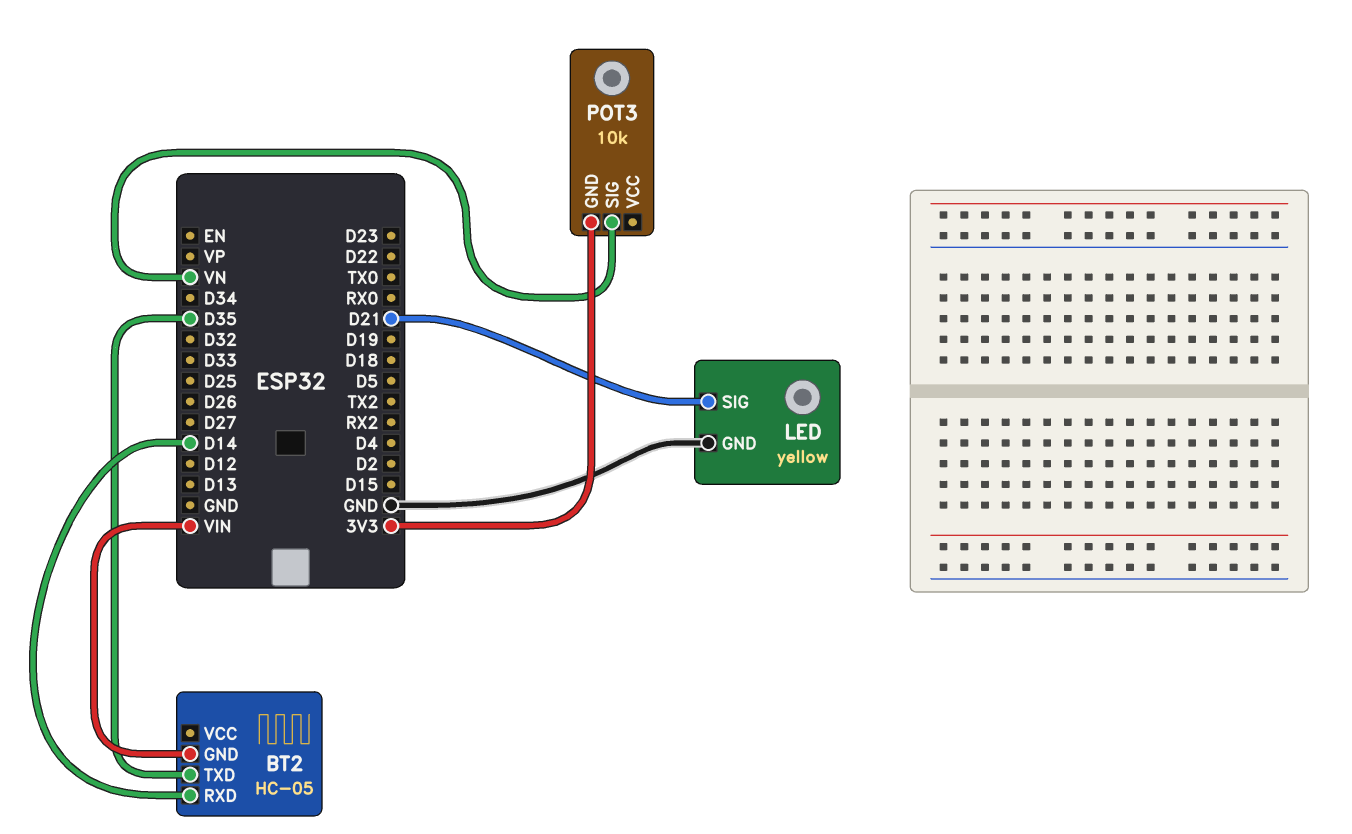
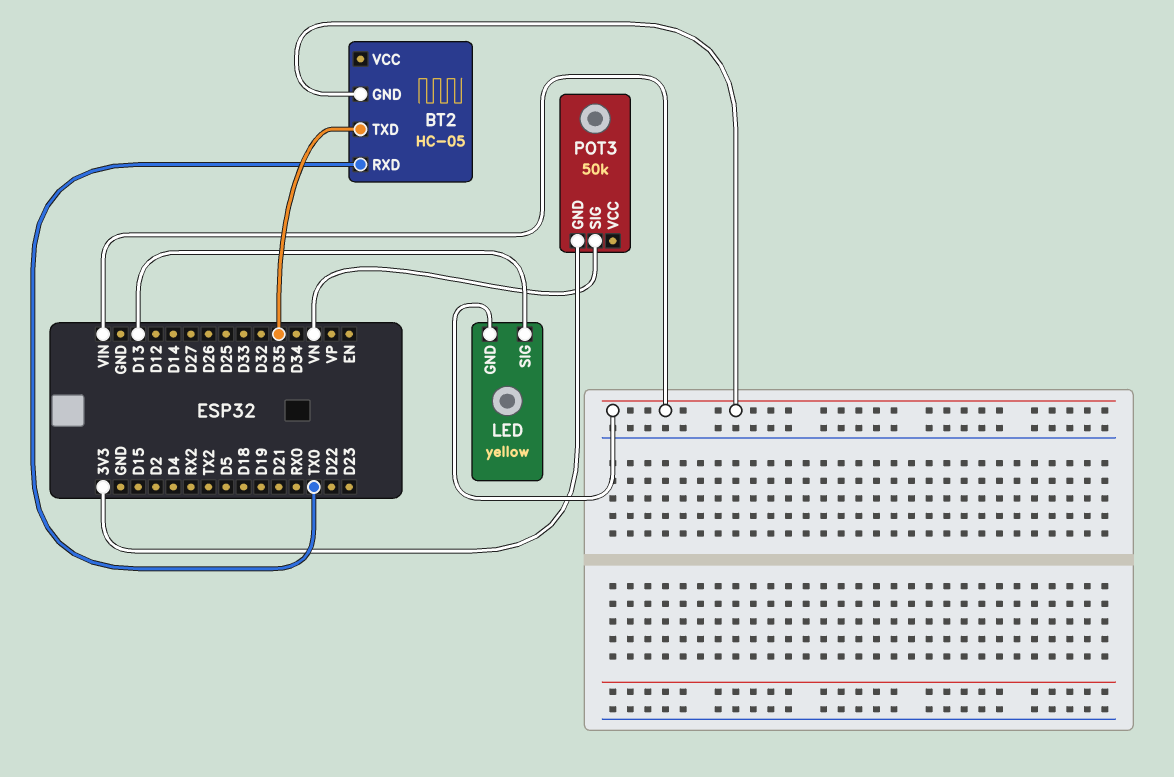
BT2 pin RXD: D14 -> TX0
LED pin GND: GND -> VIN
LED pin SIG: D21 -> D13
POT3: 10k -> 50k

